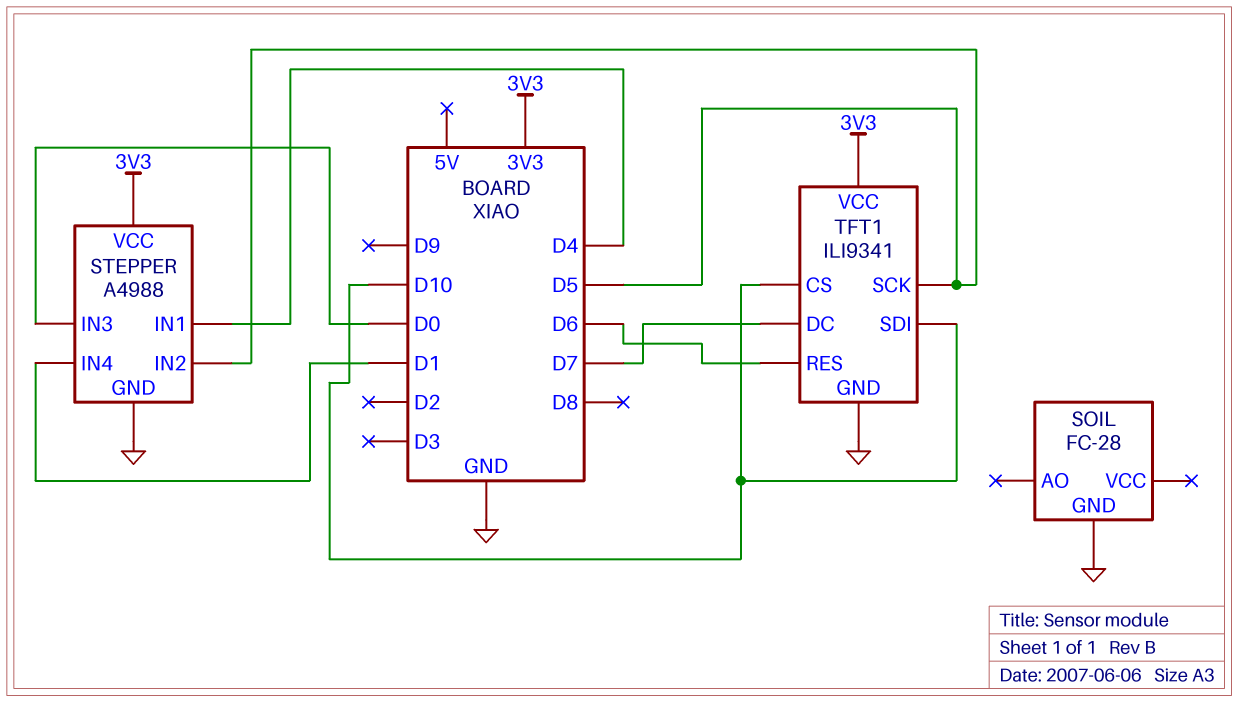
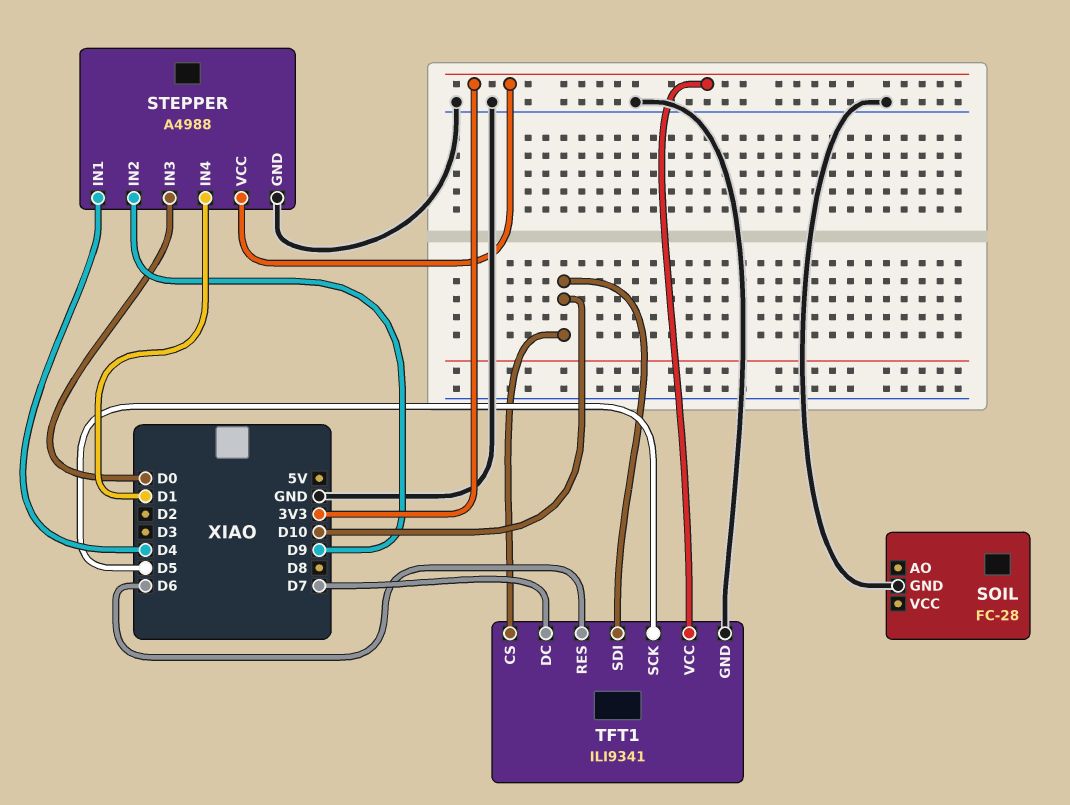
STEPPER pin IN2: D5 -> D9

